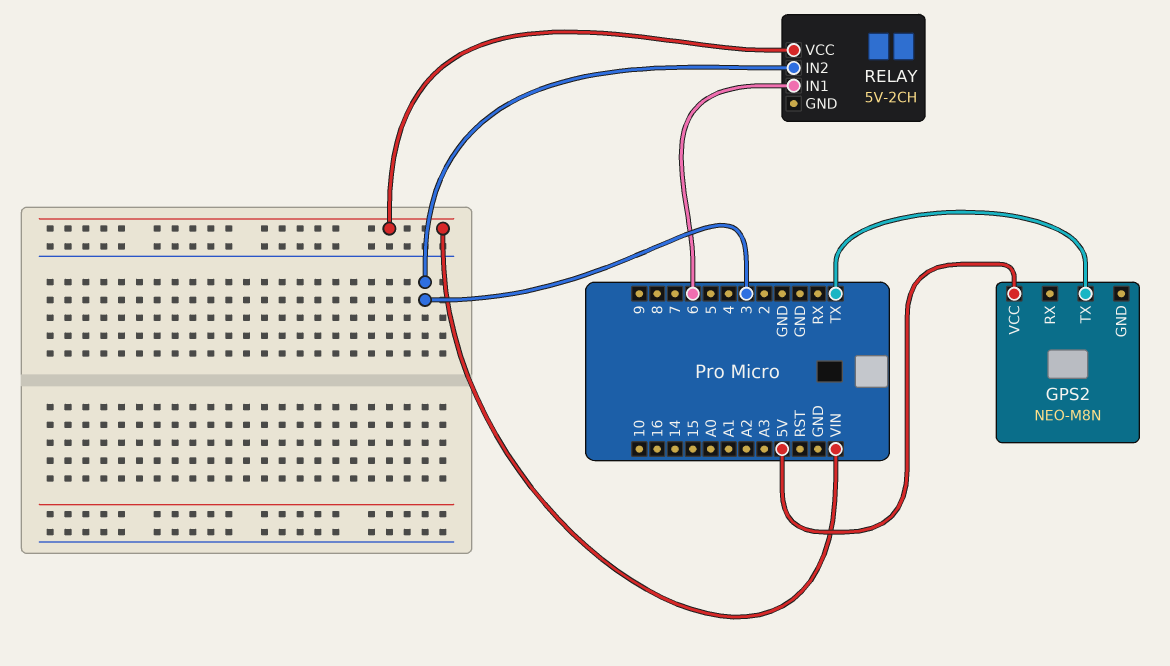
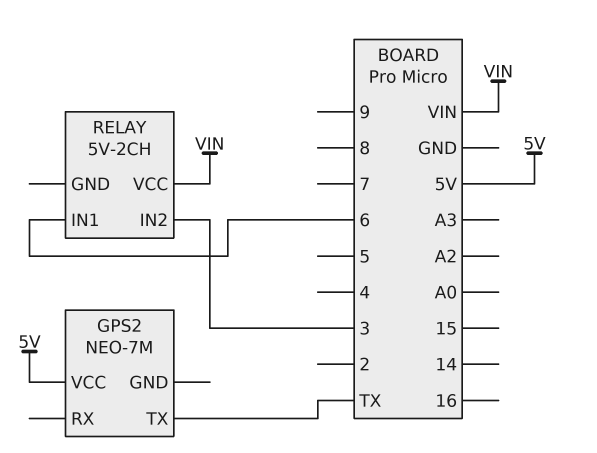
GPS2: NEO-M8N -> NEO-7M

